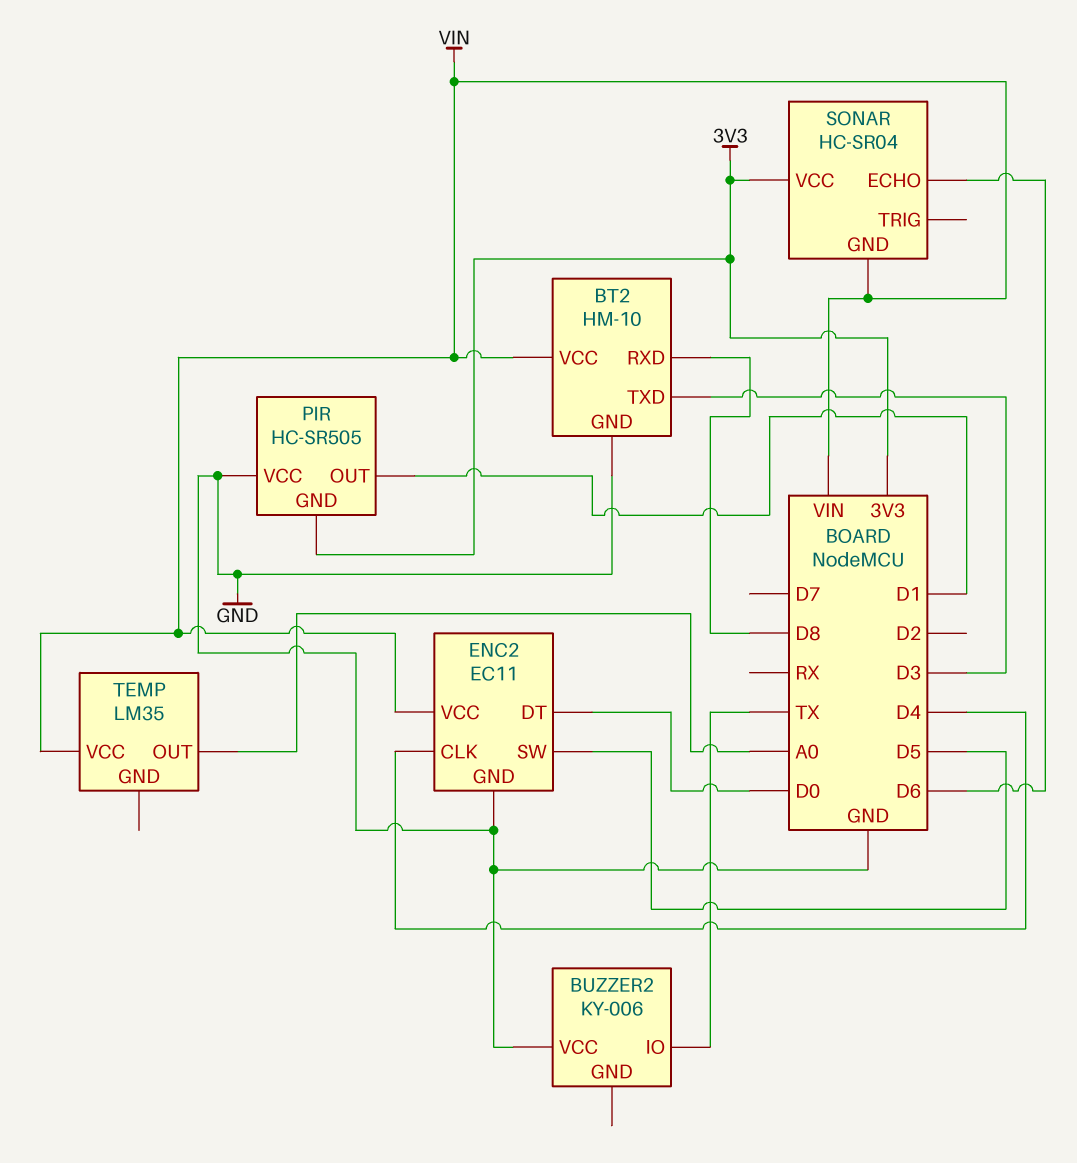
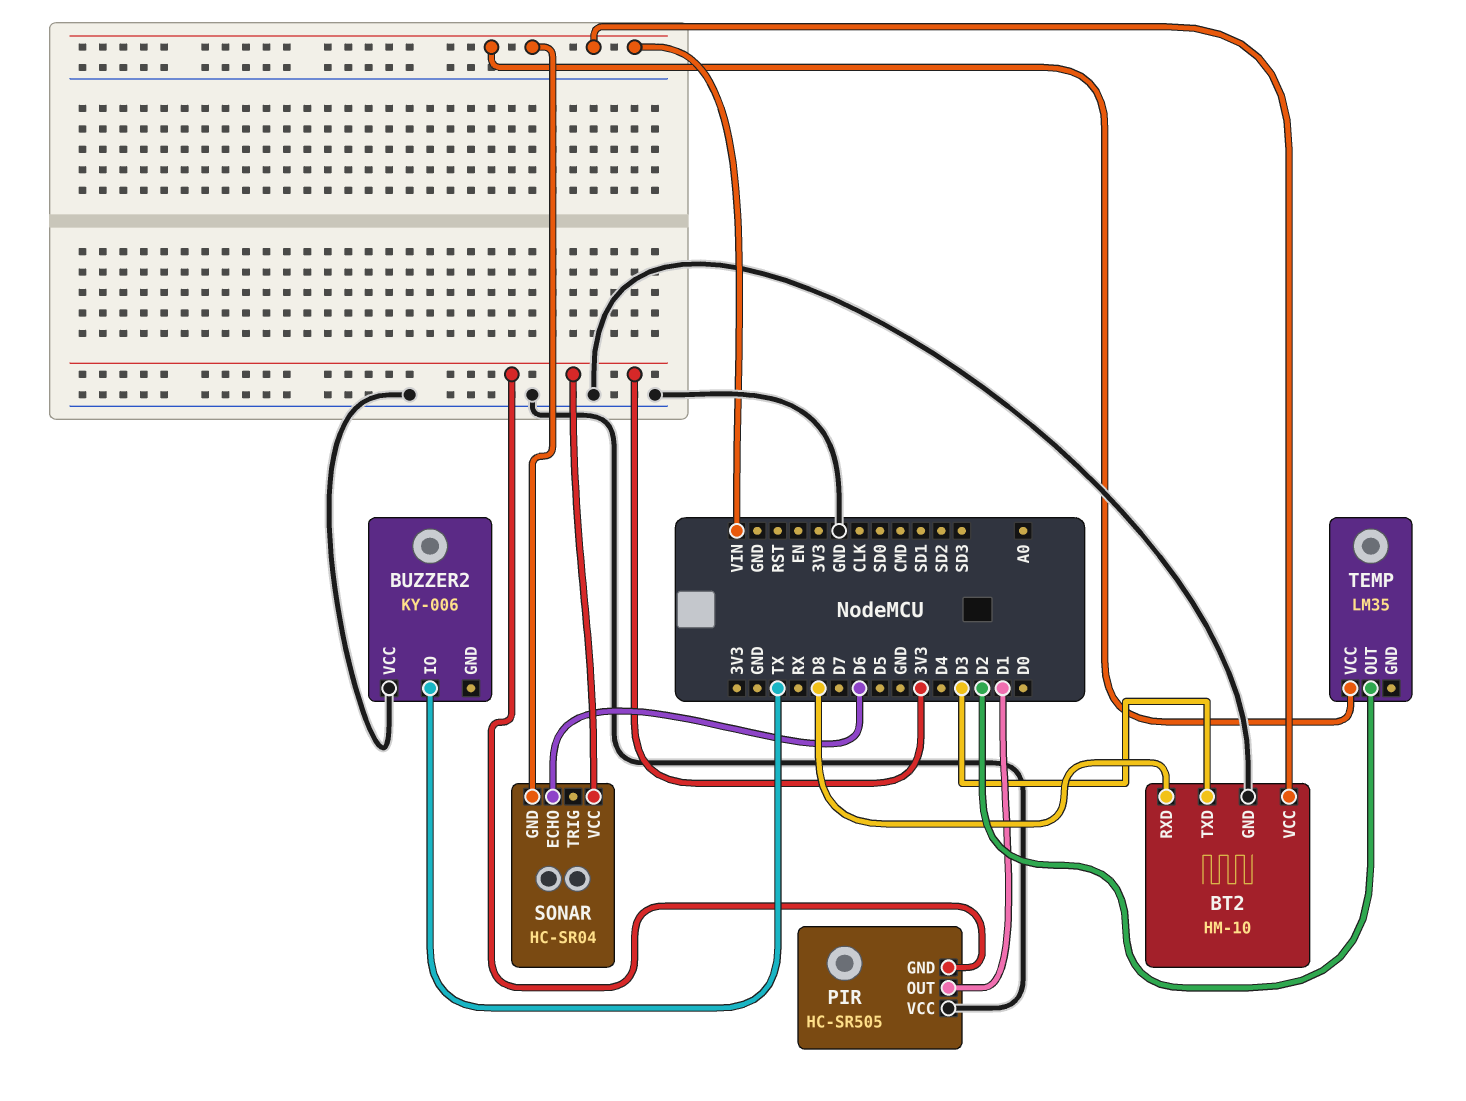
ENC2: EC11 -> none
ENC2 pin CLK: D4 -> none
ENC2 pin DT: D0 -> none
ENC2 pin GND: GND -> none
ENC2 pin SW: D5 -> none
ENC2 pin VCC: VIN -> none
TEMP pin OUT: A0 -> D2

